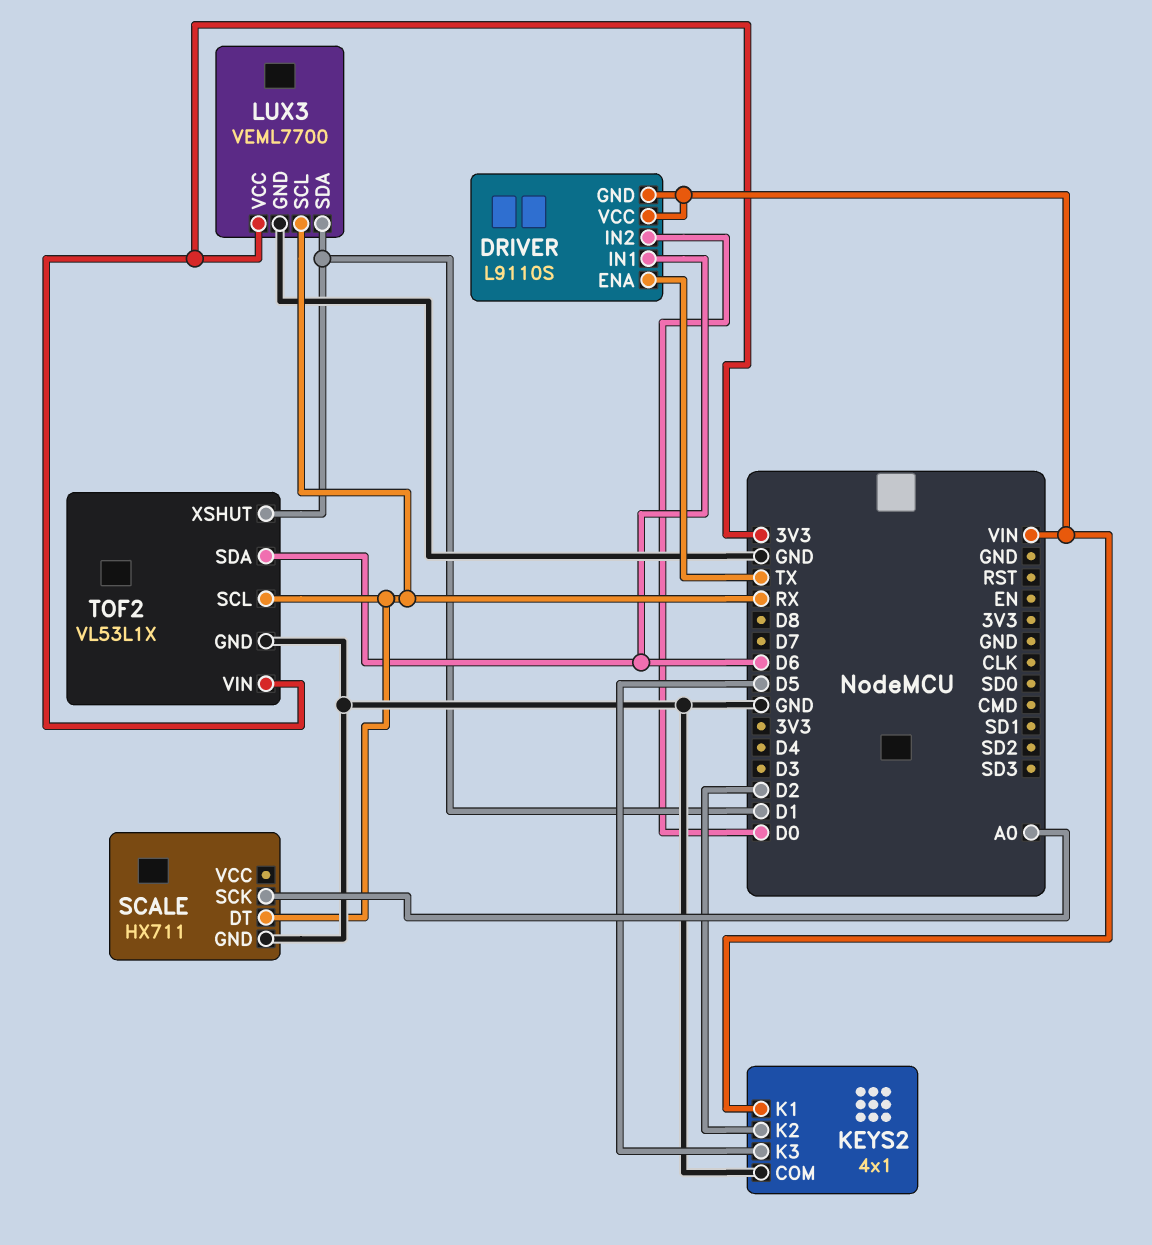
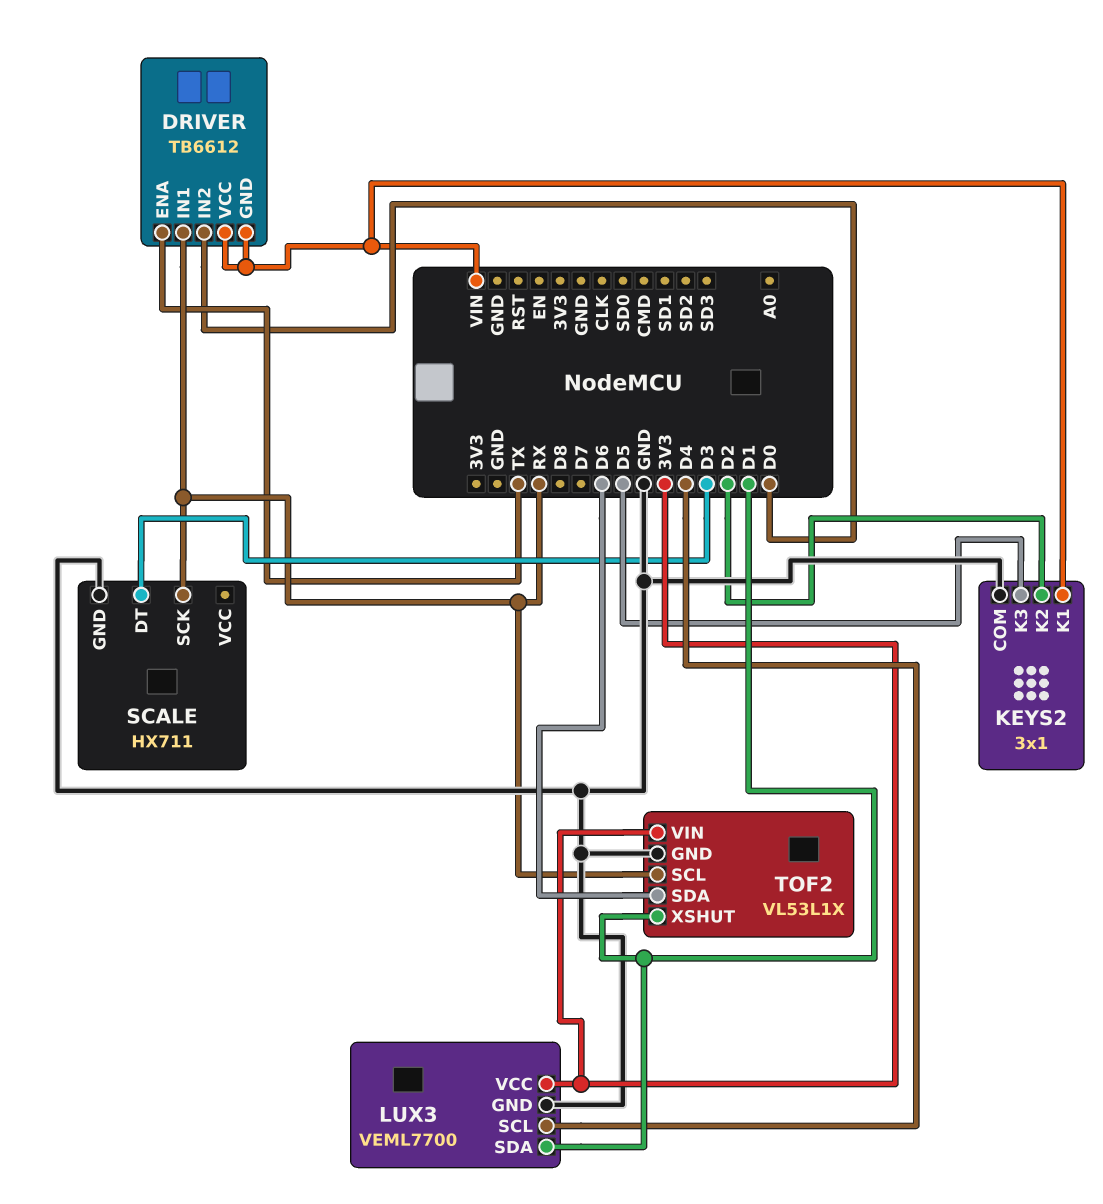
DRIVER: L9110S -> TB6612
DRIVER pin IN1: D6 -> RX
KEYS2: 4x1 -> 3x1
LUX3 pin SCL: RX -> D4
SCALE pin DT: RX -> D3
SCALE pin SCK: A0 -> RX

